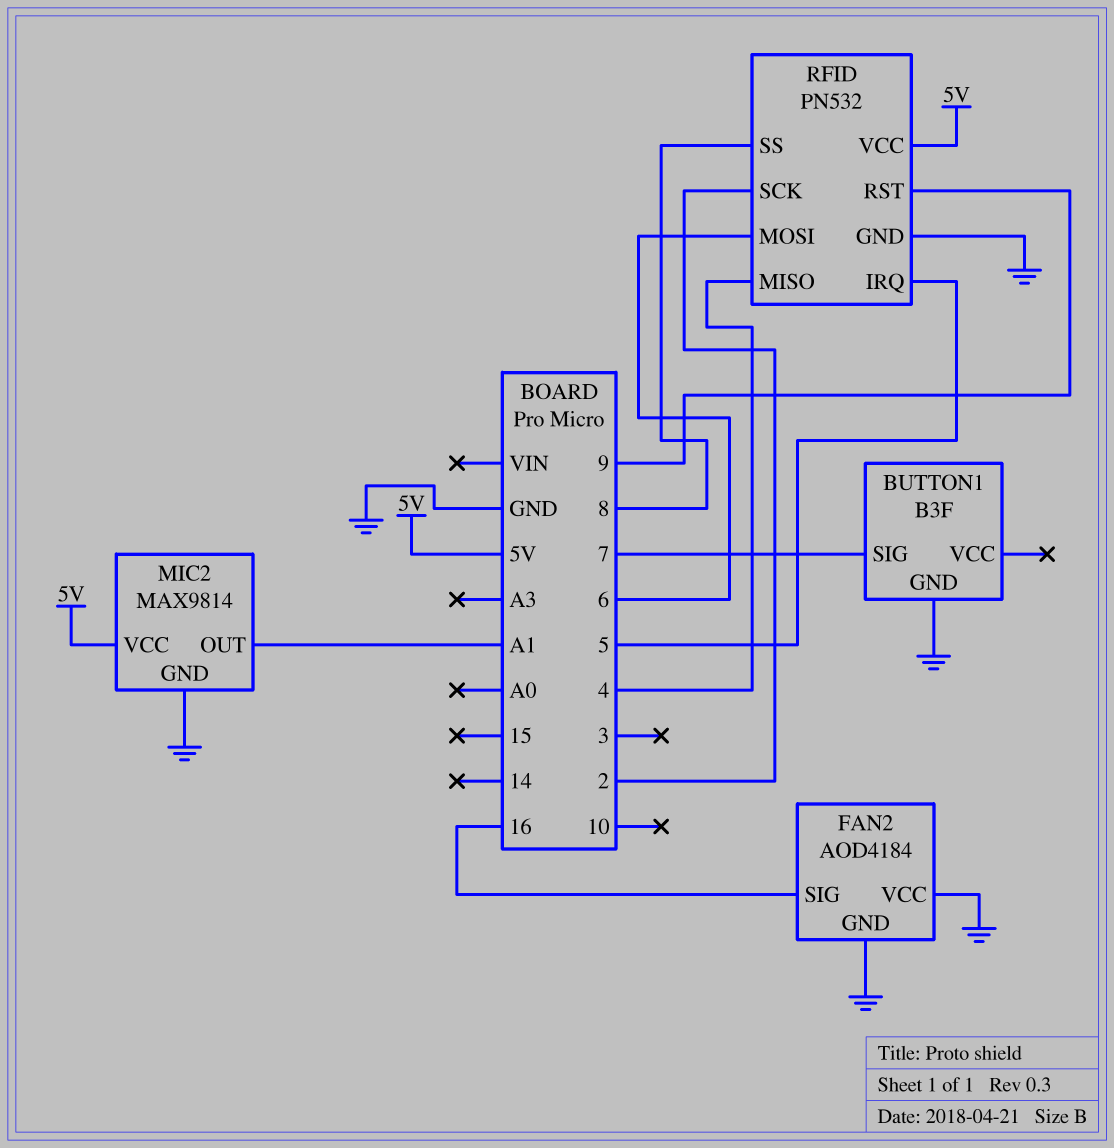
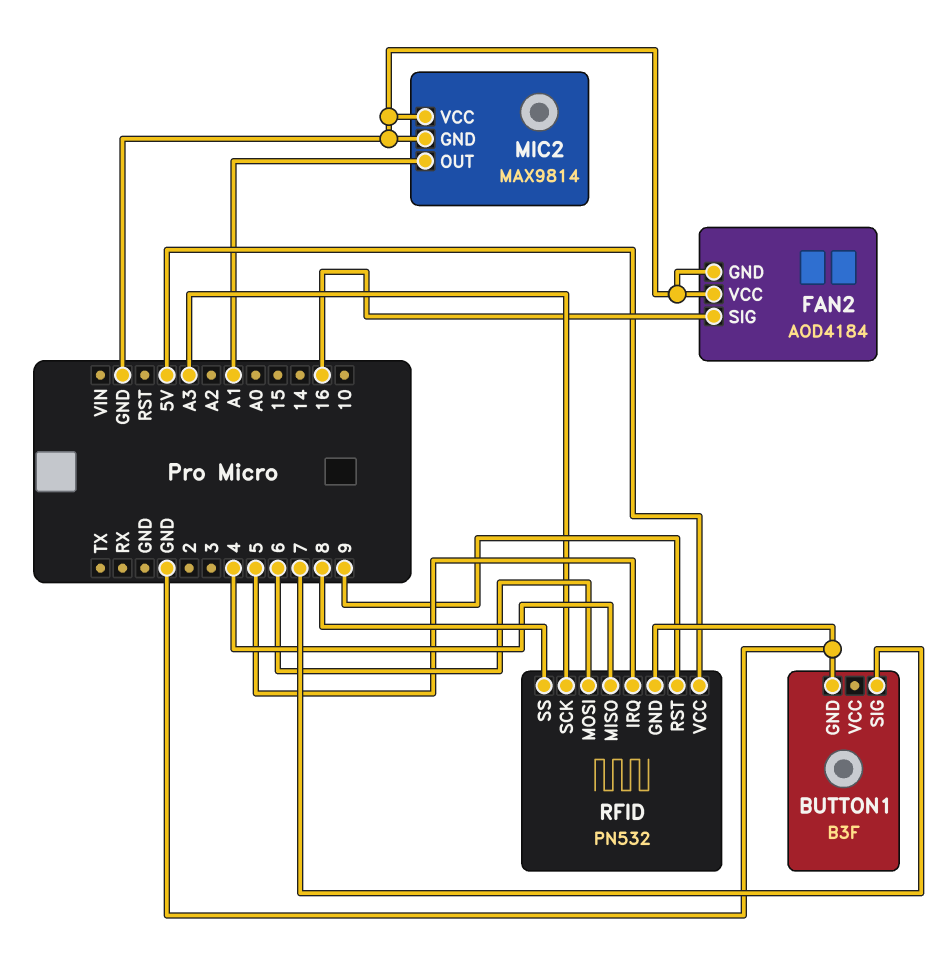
MIC2 pin VCC: 5V -> GND
RFID pin SCK: 2 -> A3

